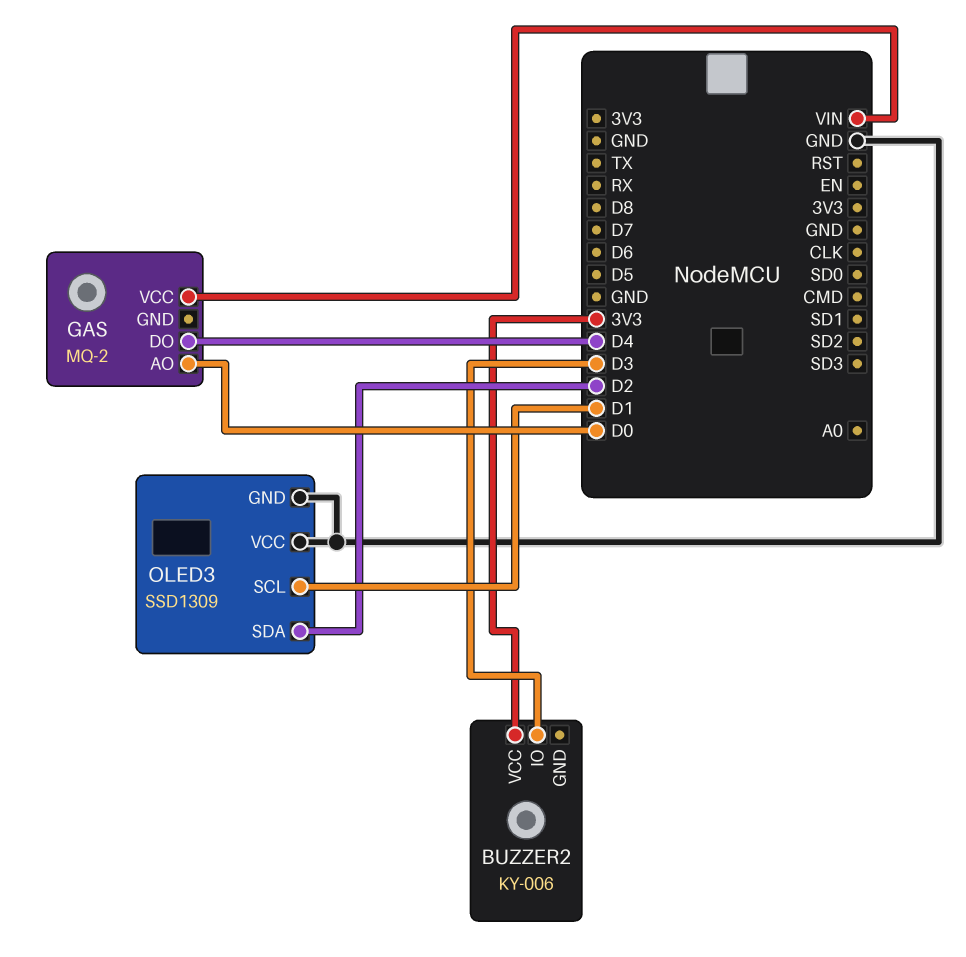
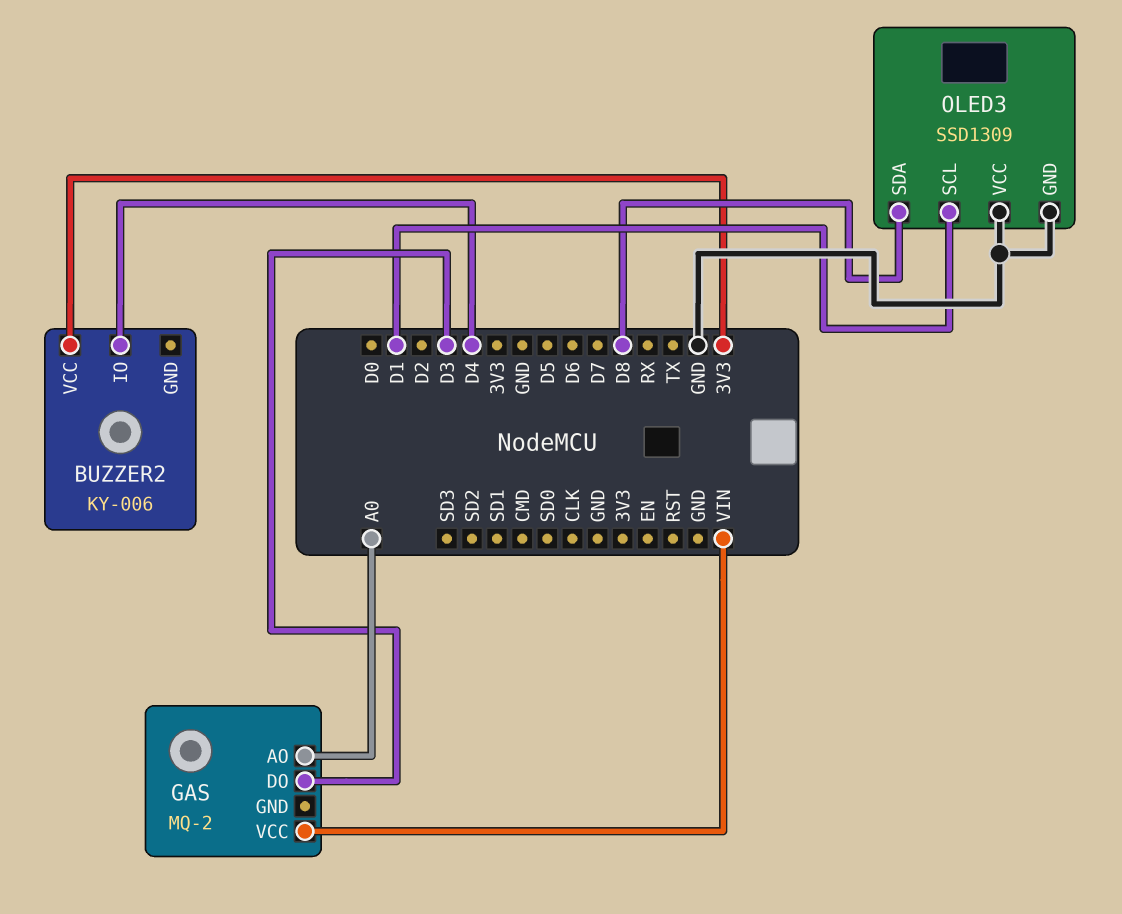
BUZZER2 pin IO: D3 -> D4
GAS pin AO: D0 -> A0
GAS pin DO: D4 -> D3
OLED3 pin SDA: D2 -> D8

